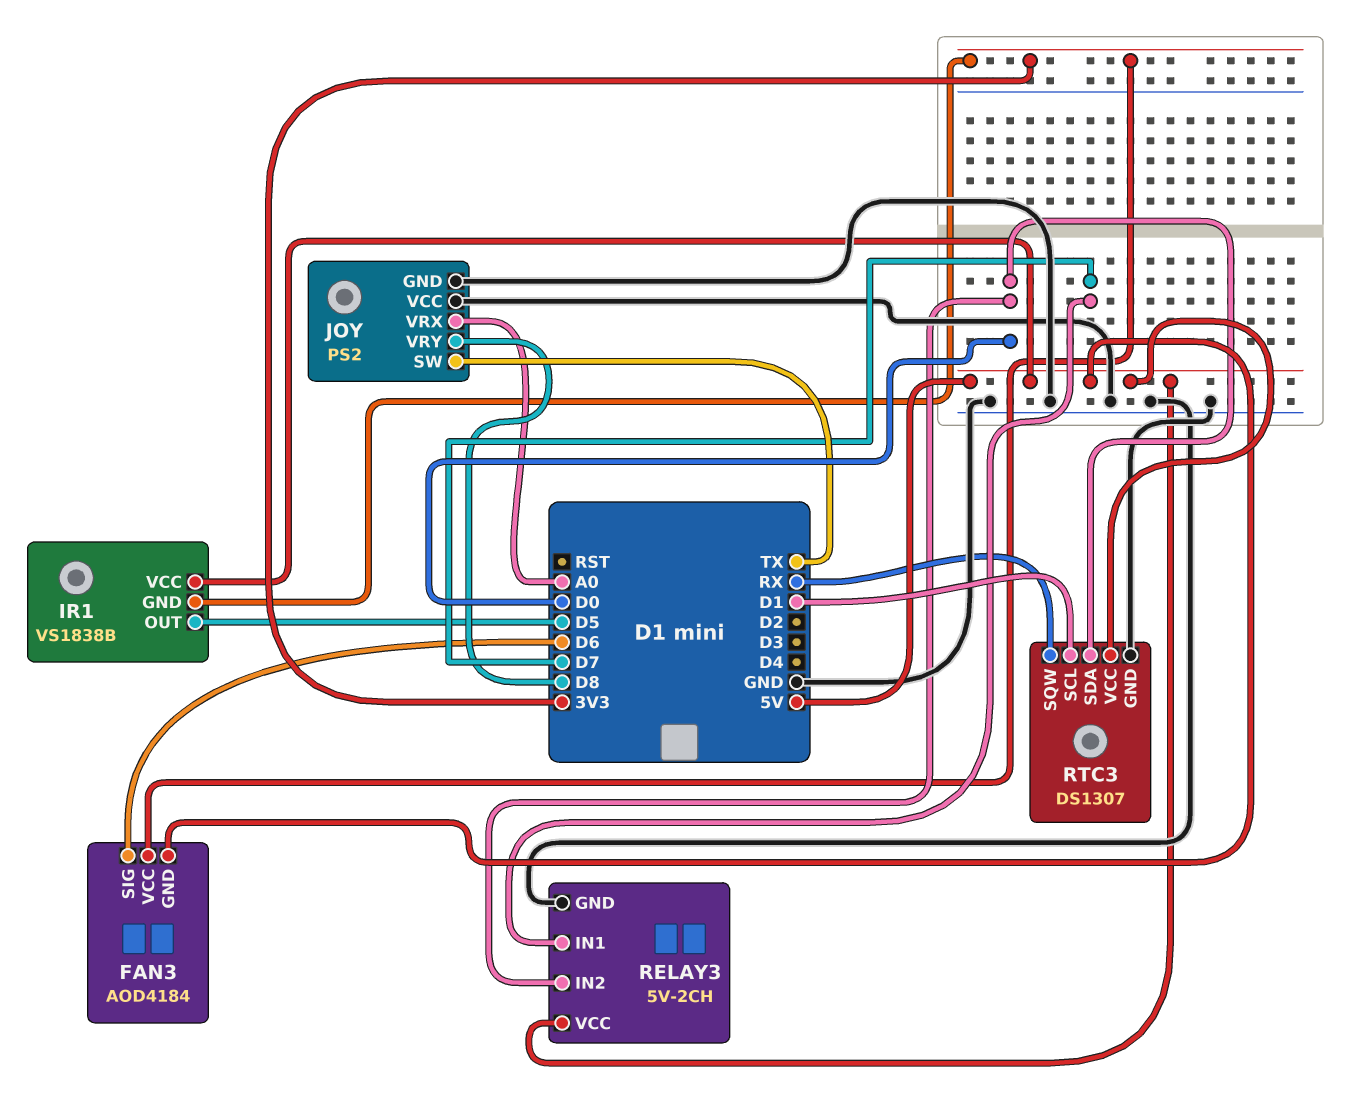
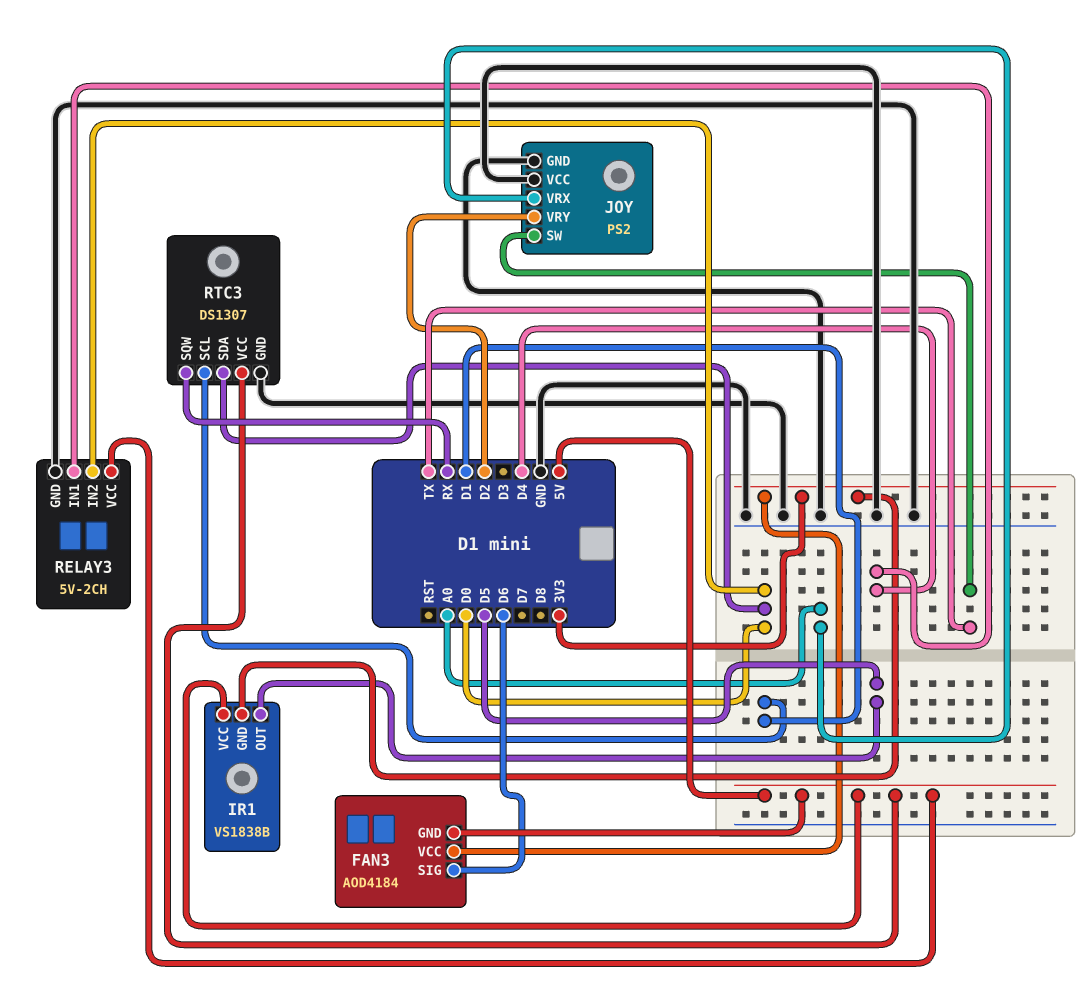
JOY pin VRY: D8 -> D2
RELAY3 pin IN1: D7 -> D4

